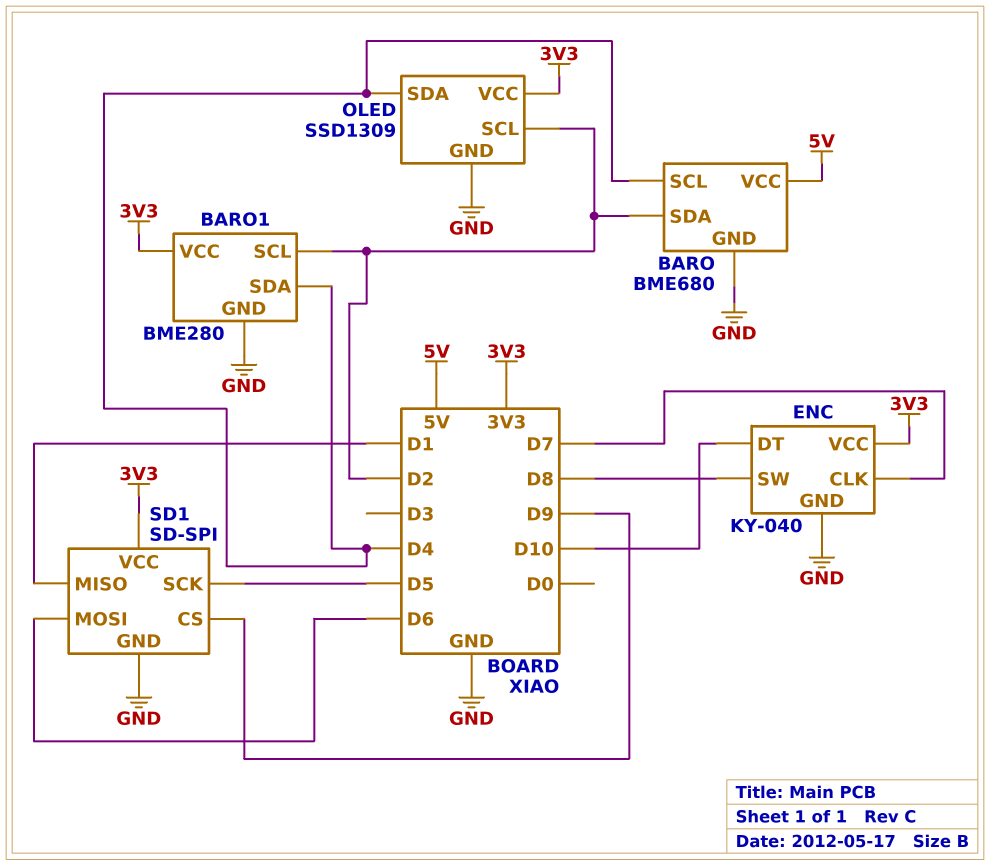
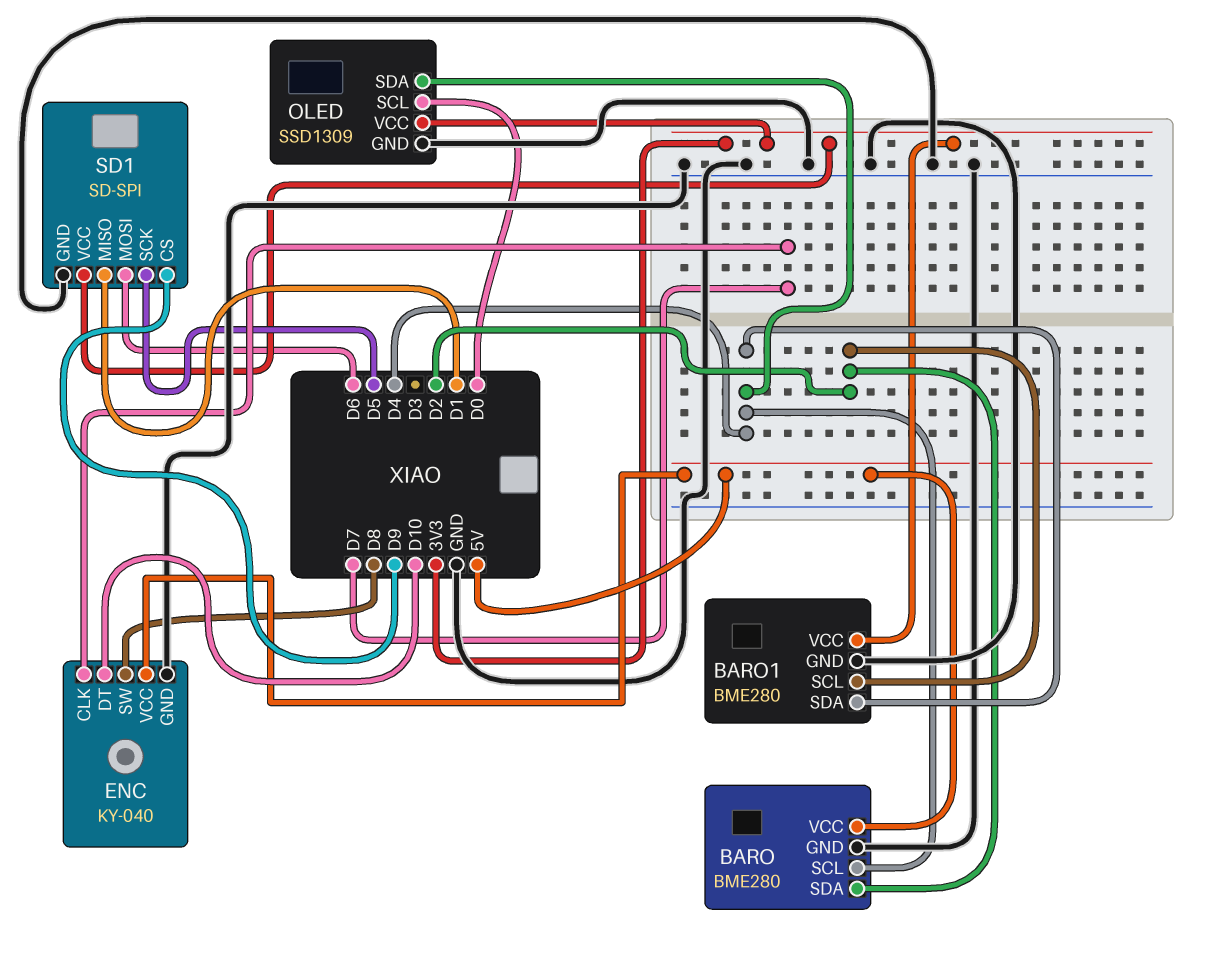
BARO: BME680 -> BME280
ENC pin VCC: 3V3 -> 5V
OLED pin SCL: D2 -> D0

